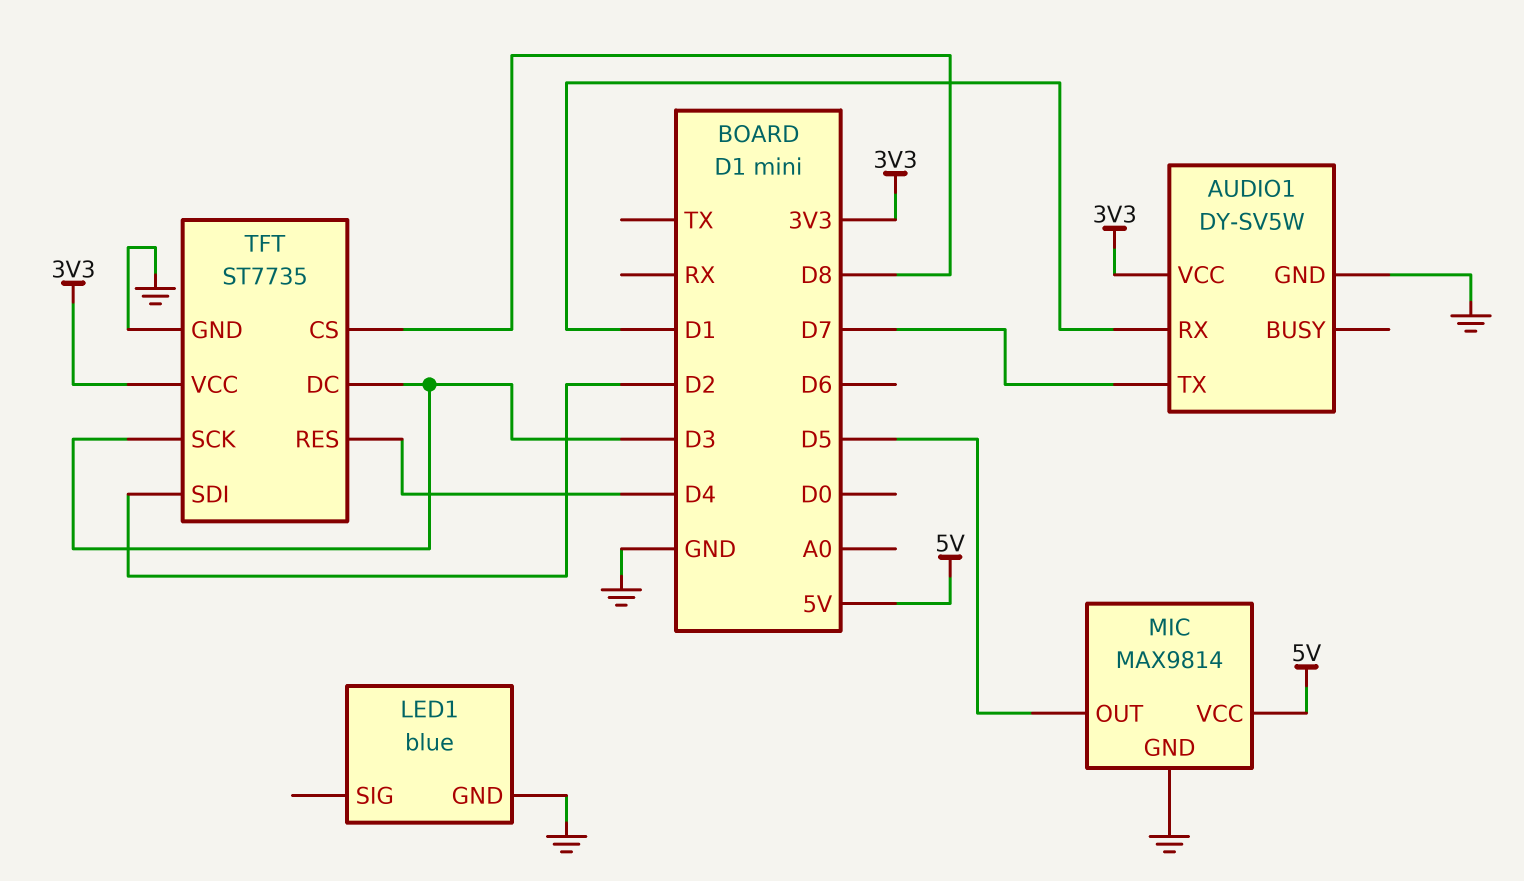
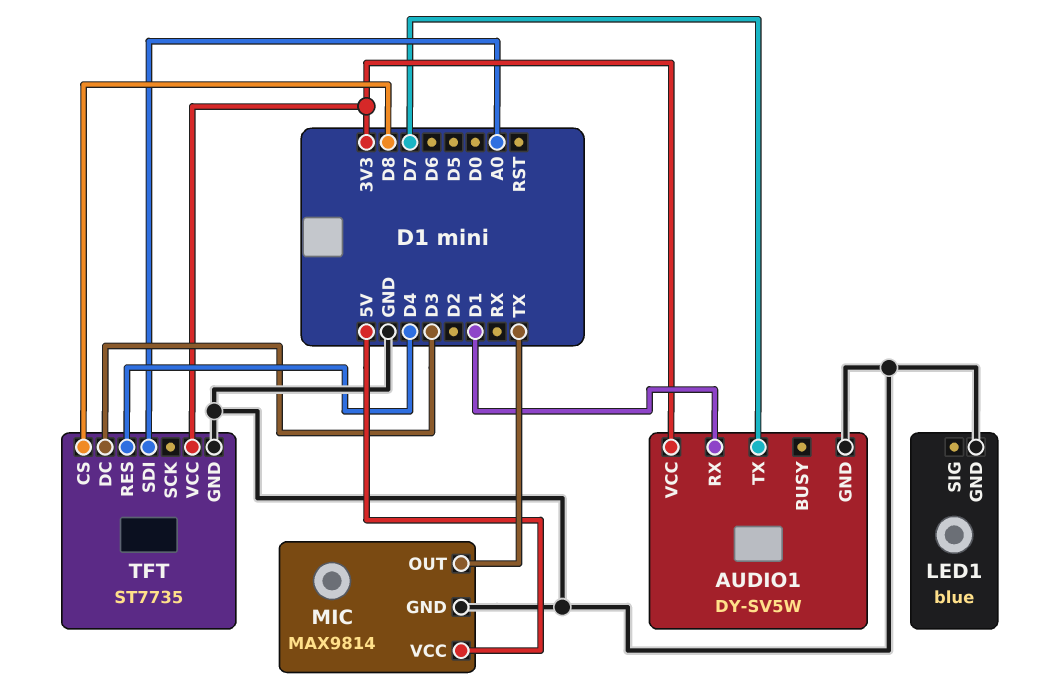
MIC pin OUT: D5 -> TX
TFT pin SCK: D3 -> none
TFT pin SDI: D2 -> A0

